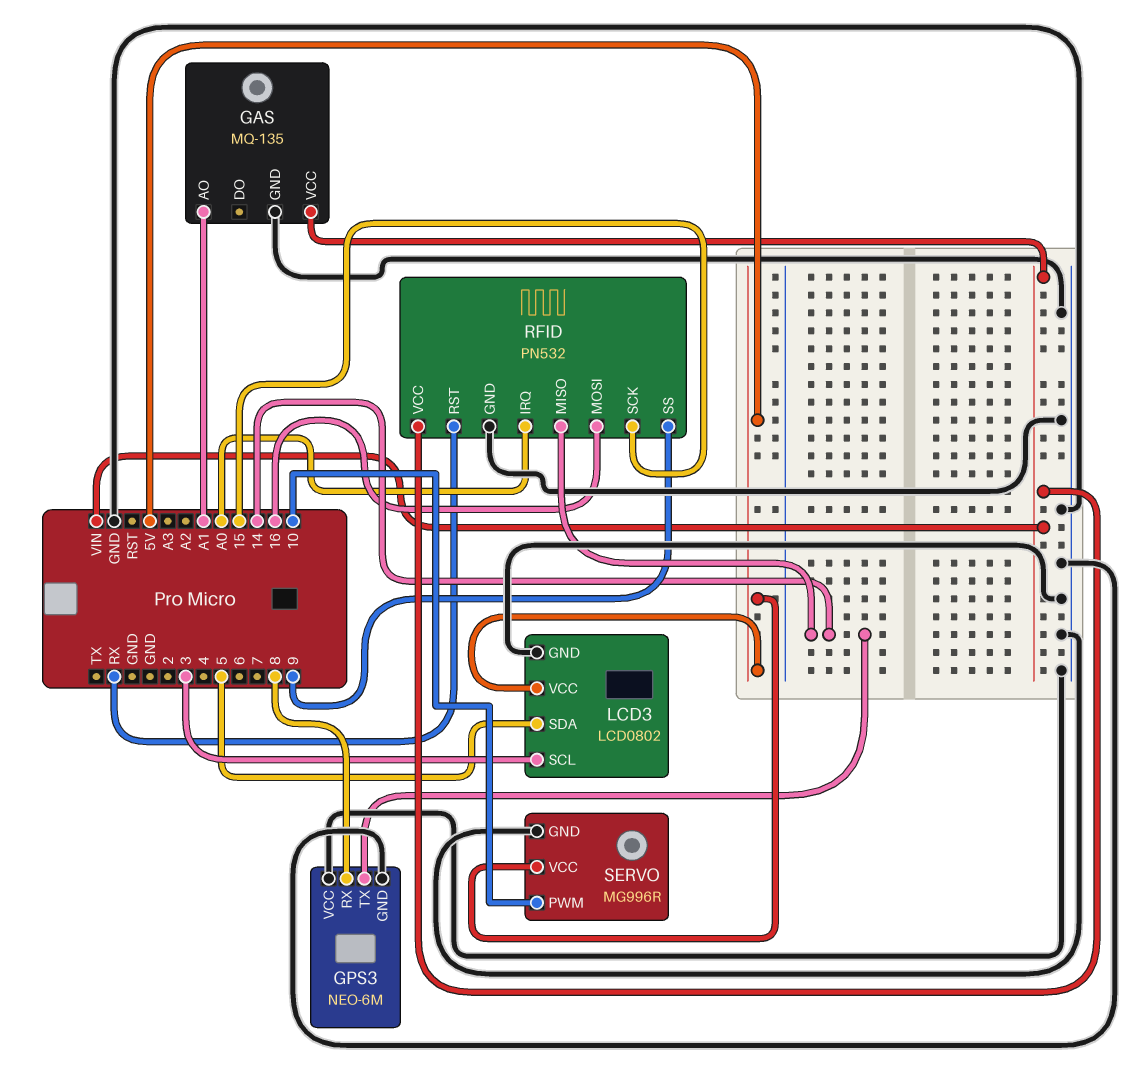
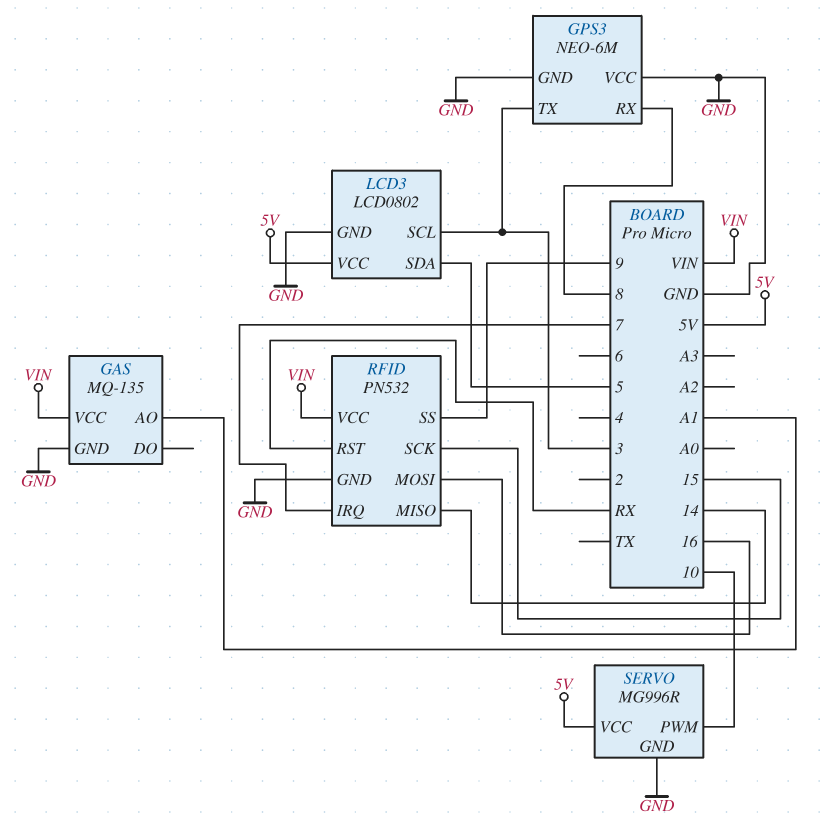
GPS3 pin TX: 14 -> 3
RFID pin IRQ: A0 -> 7

